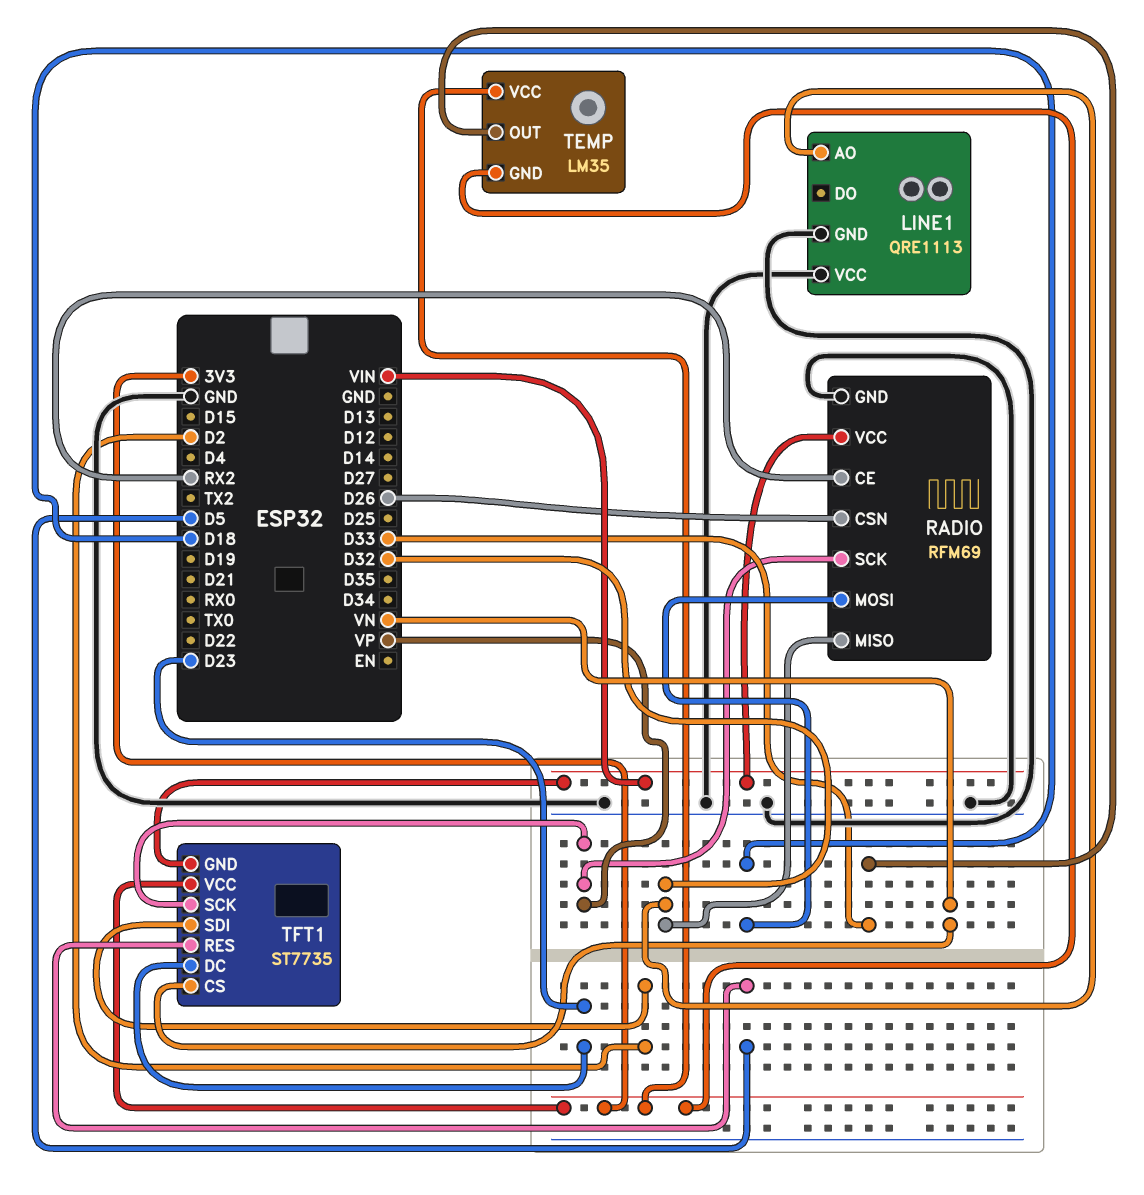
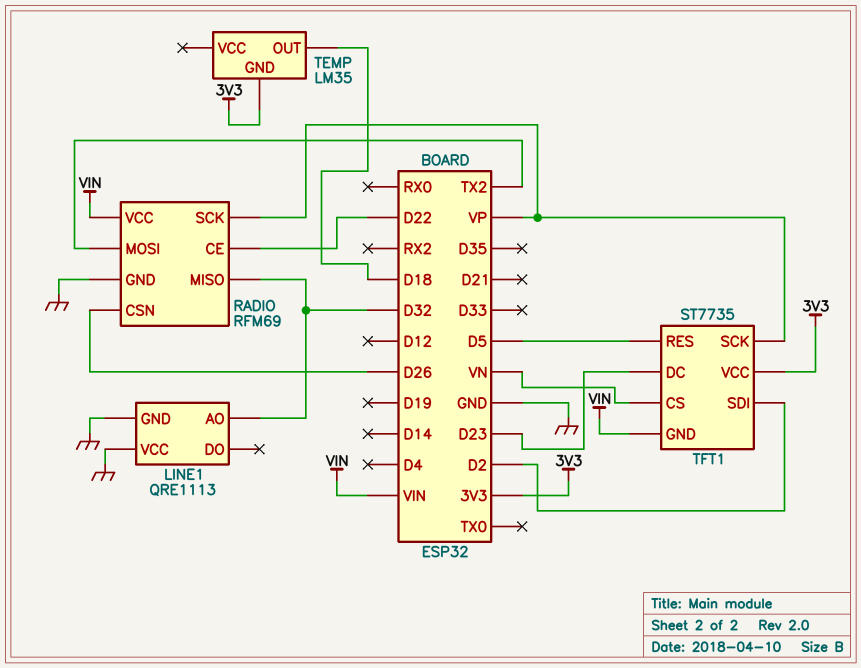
RADIO pin CE: RX2 -> D22
RADIO pin MOSI: D18 -> TX2
TEMP pin OUT: D33 -> D18
TEMP pin VCC: 3V3 -> none

